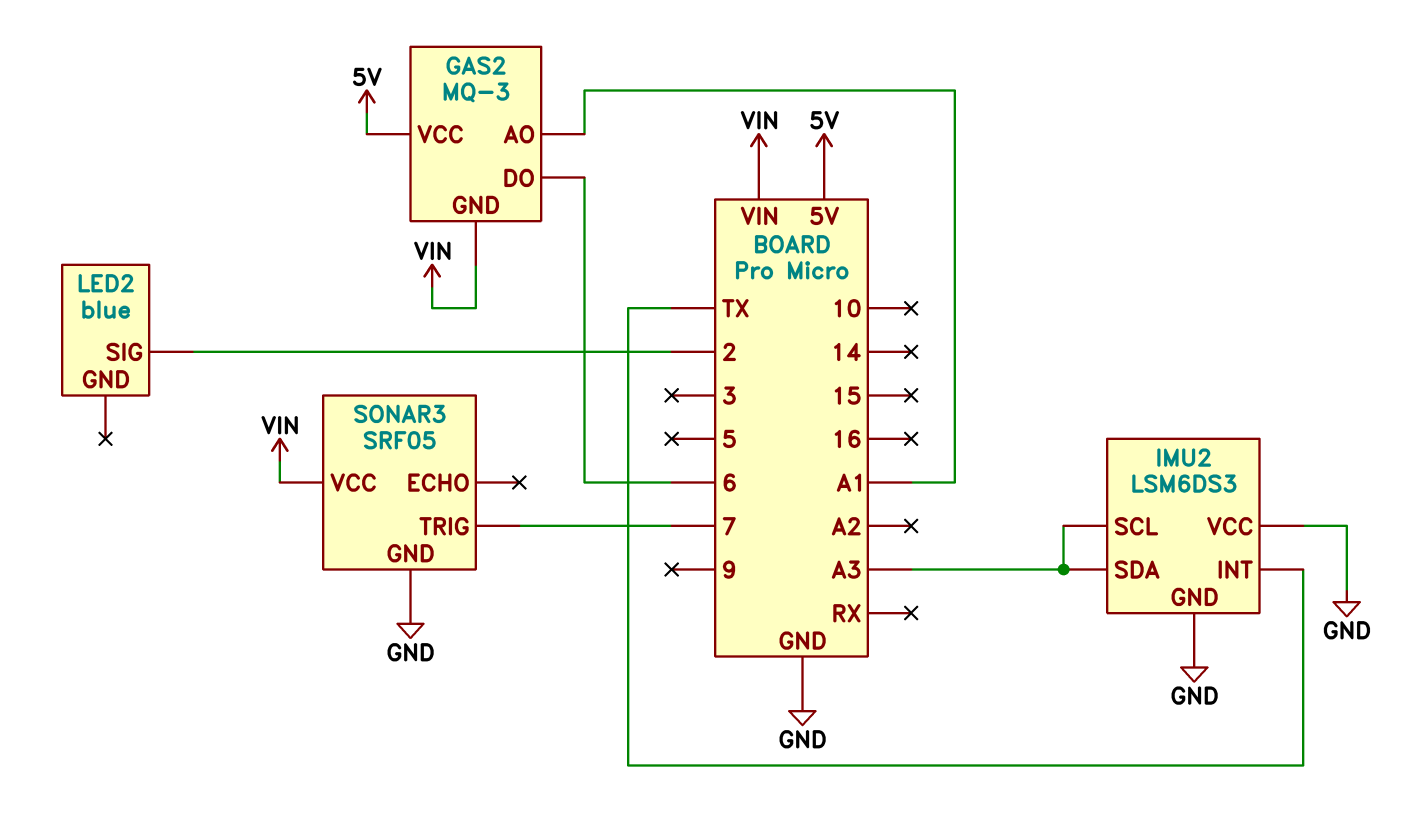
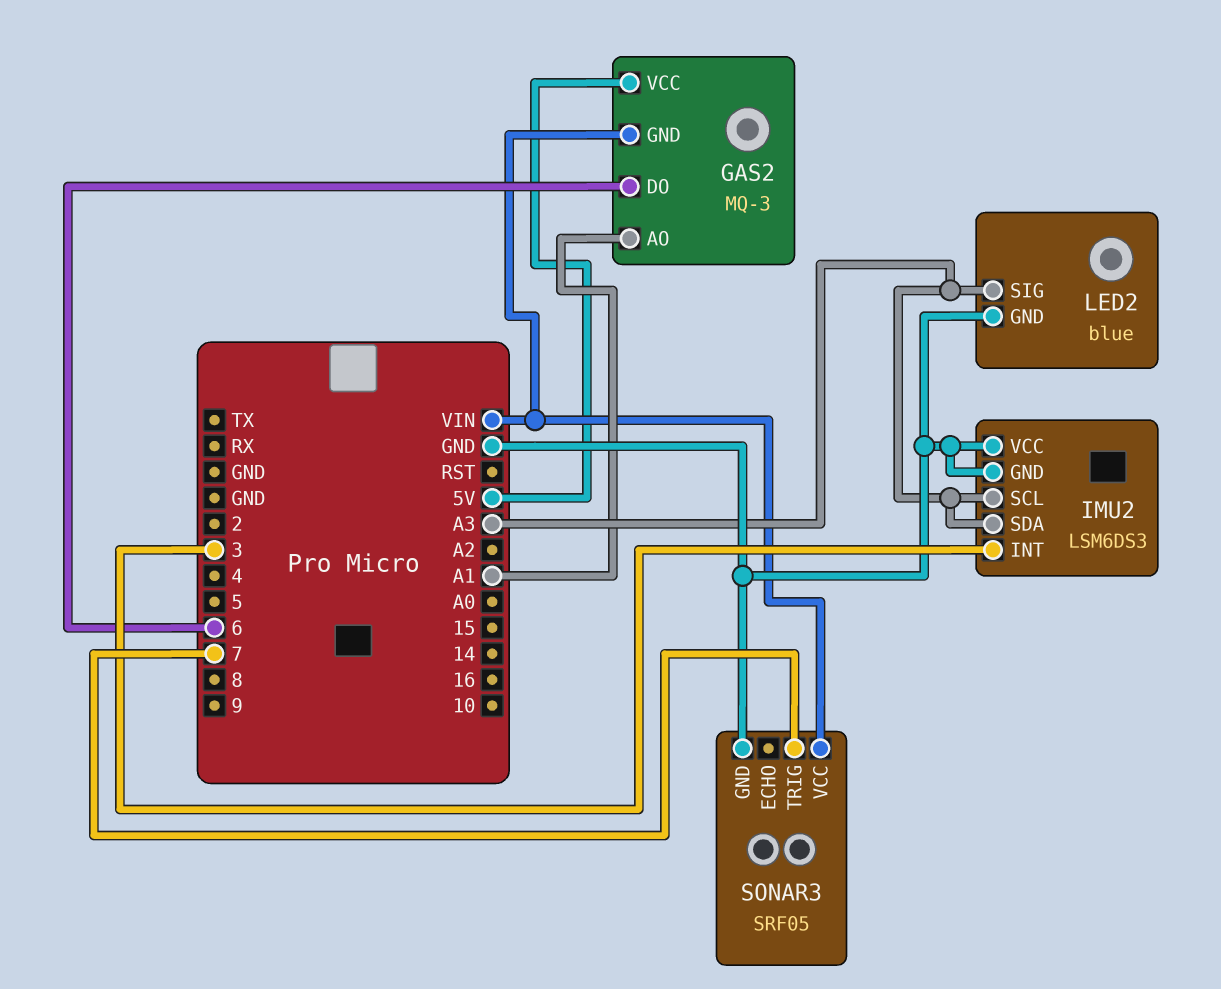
IMU2 pin INT: TX -> 3
LED2 pin GND: none -> GND
LED2 pin SIG: 2 -> A3

